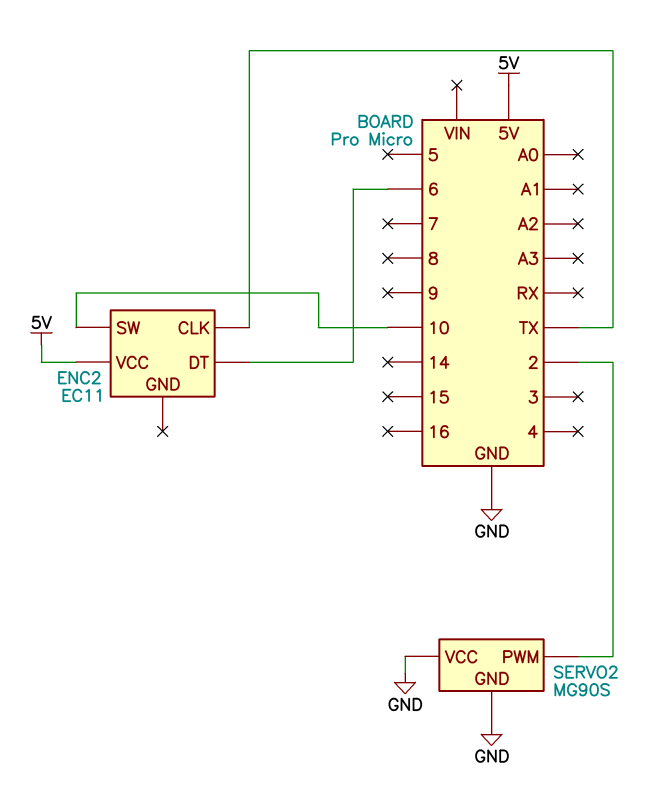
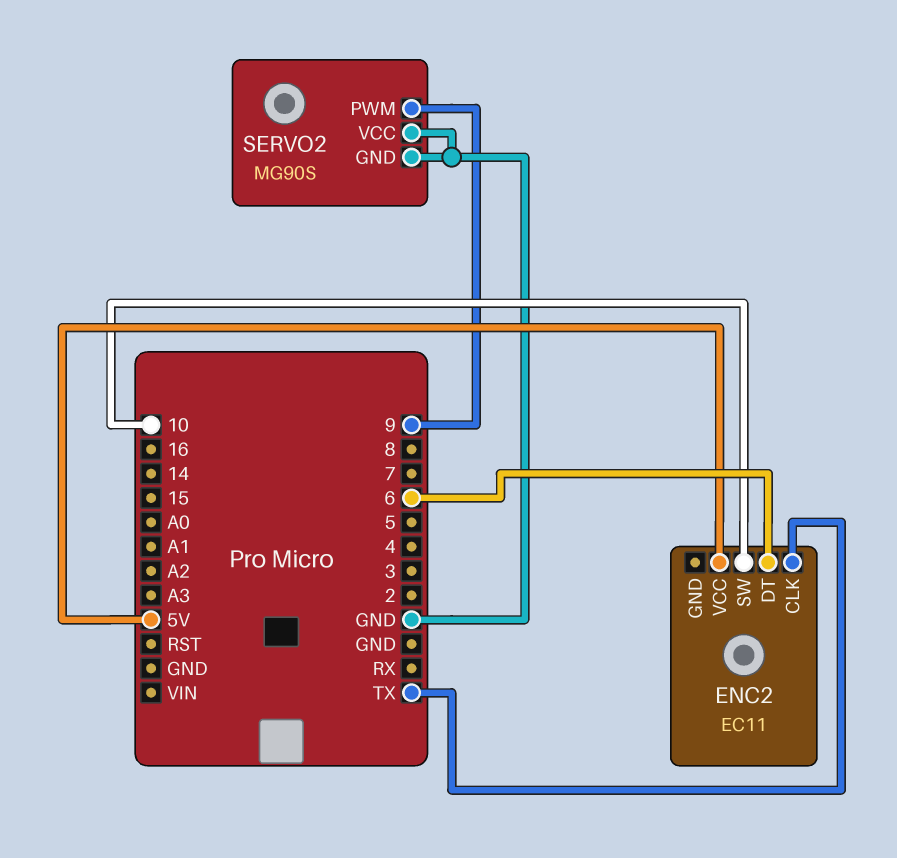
SERVO2 pin PWM: 2 -> 9

